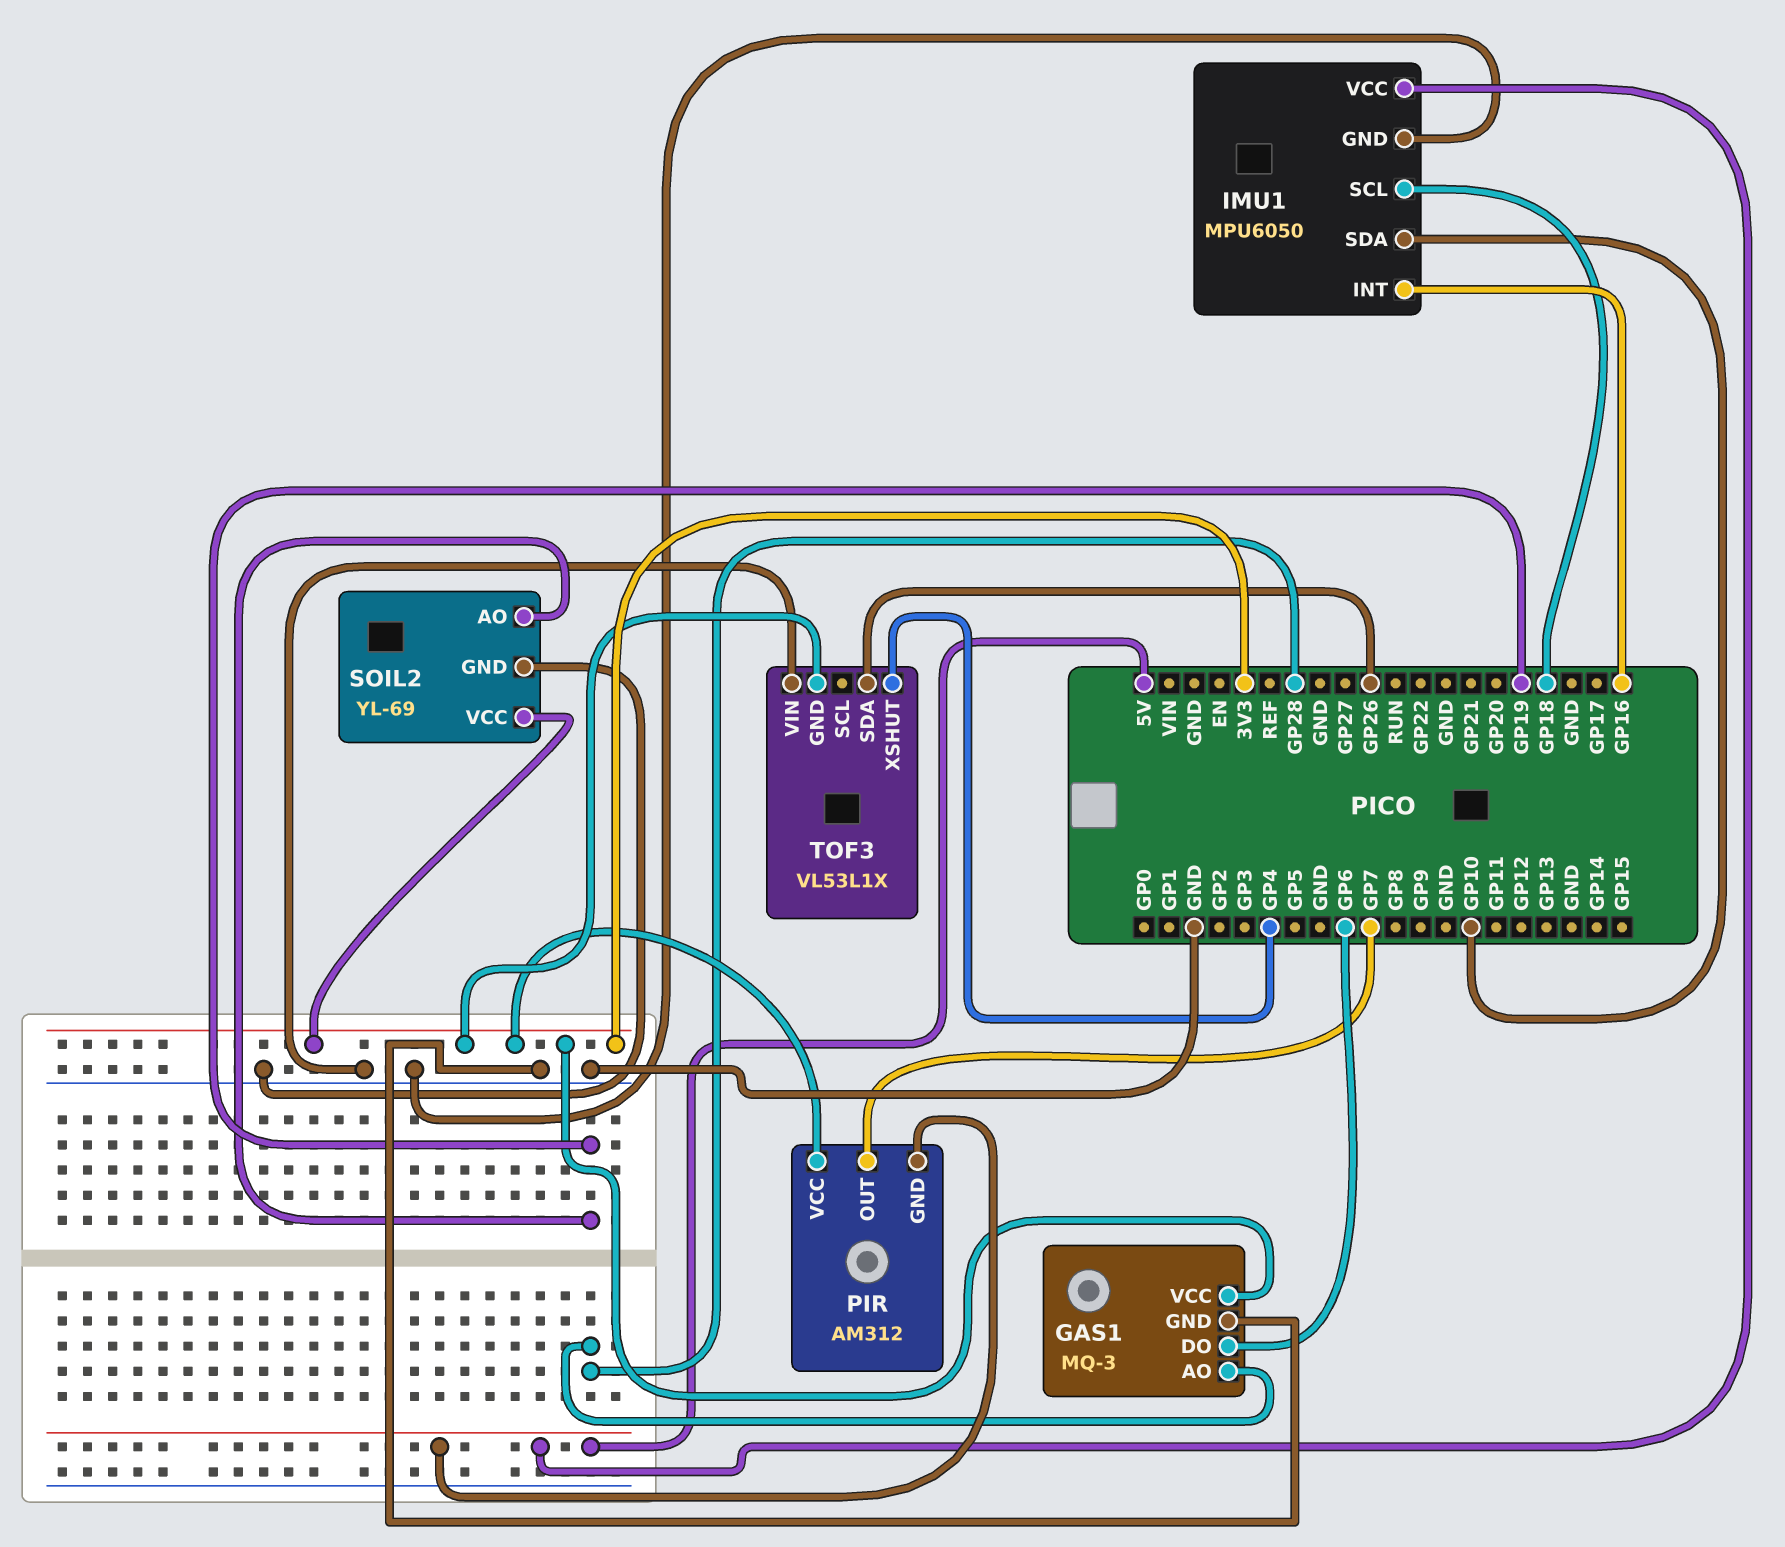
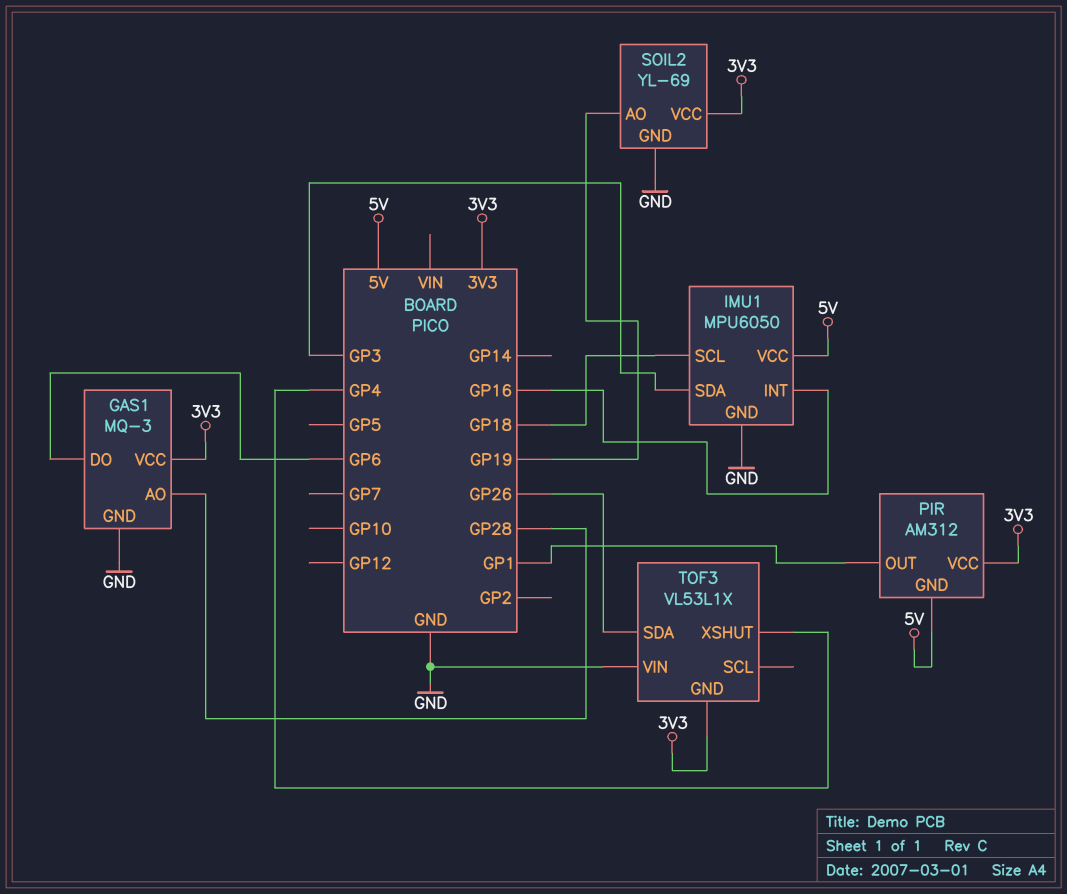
IMU1 pin SDA: GP10 -> GP3
PIR pin OUT: GP7 -> GP1

